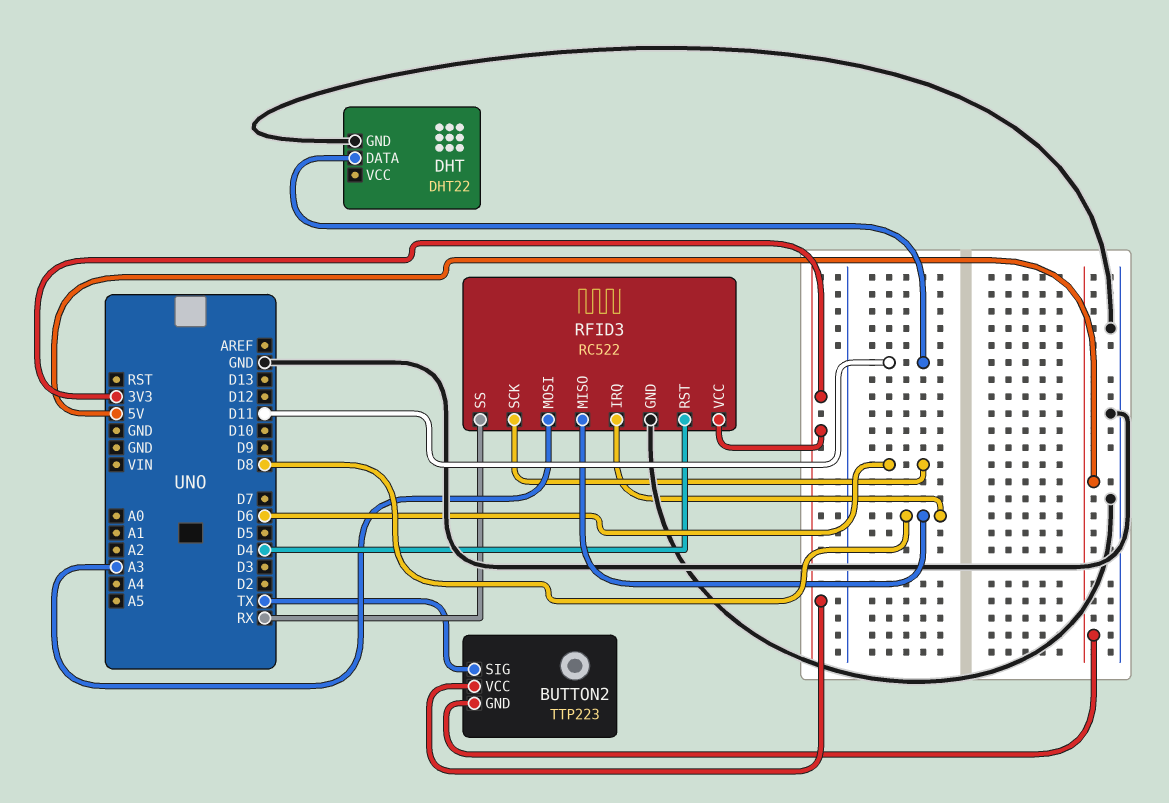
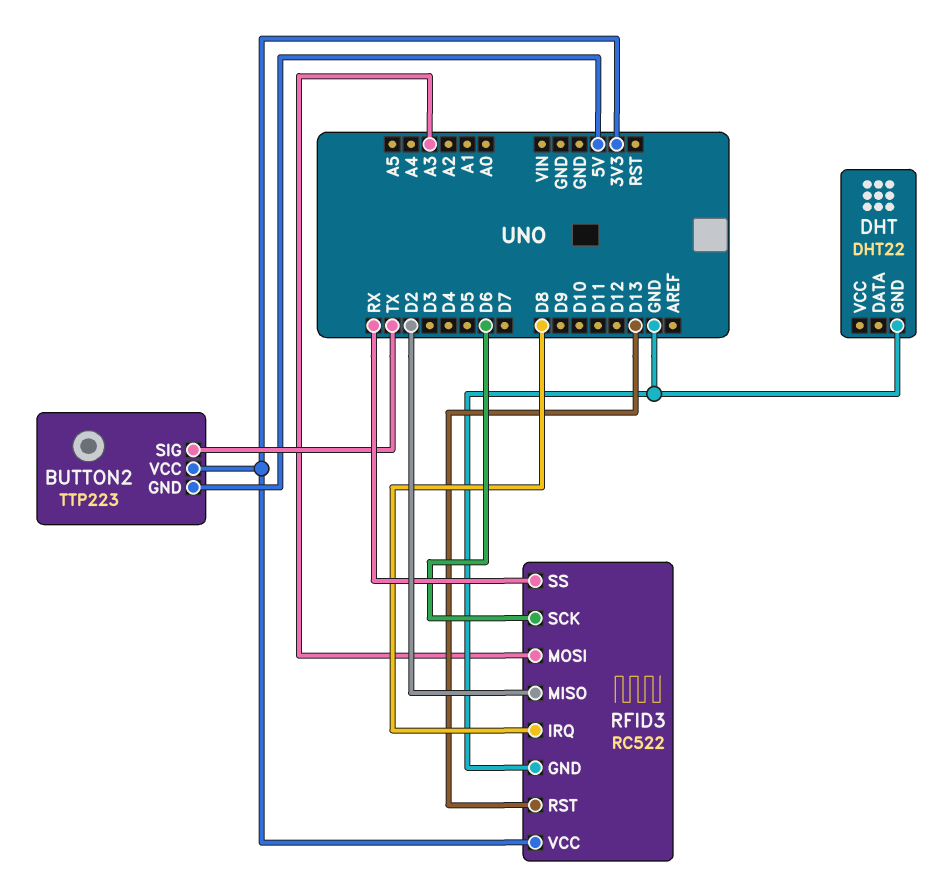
DHT pin DATA: D11 -> none
RFID3 pin MISO: D8 -> D2
RFID3 pin RST: D4 -> D13

